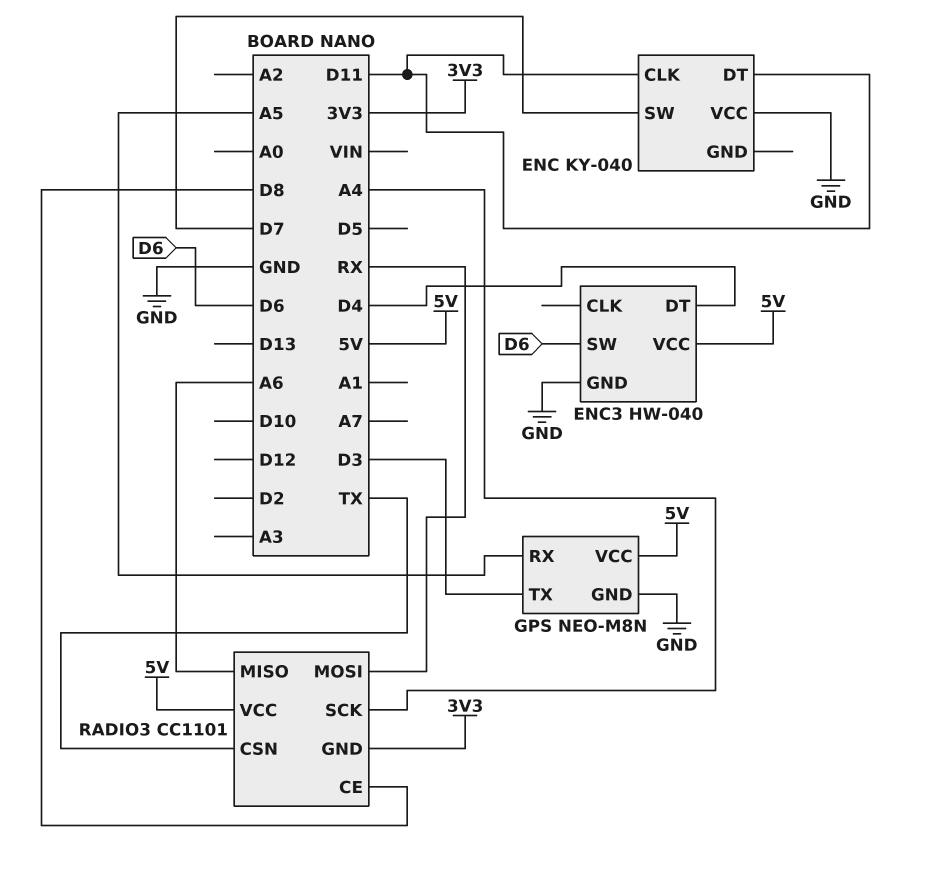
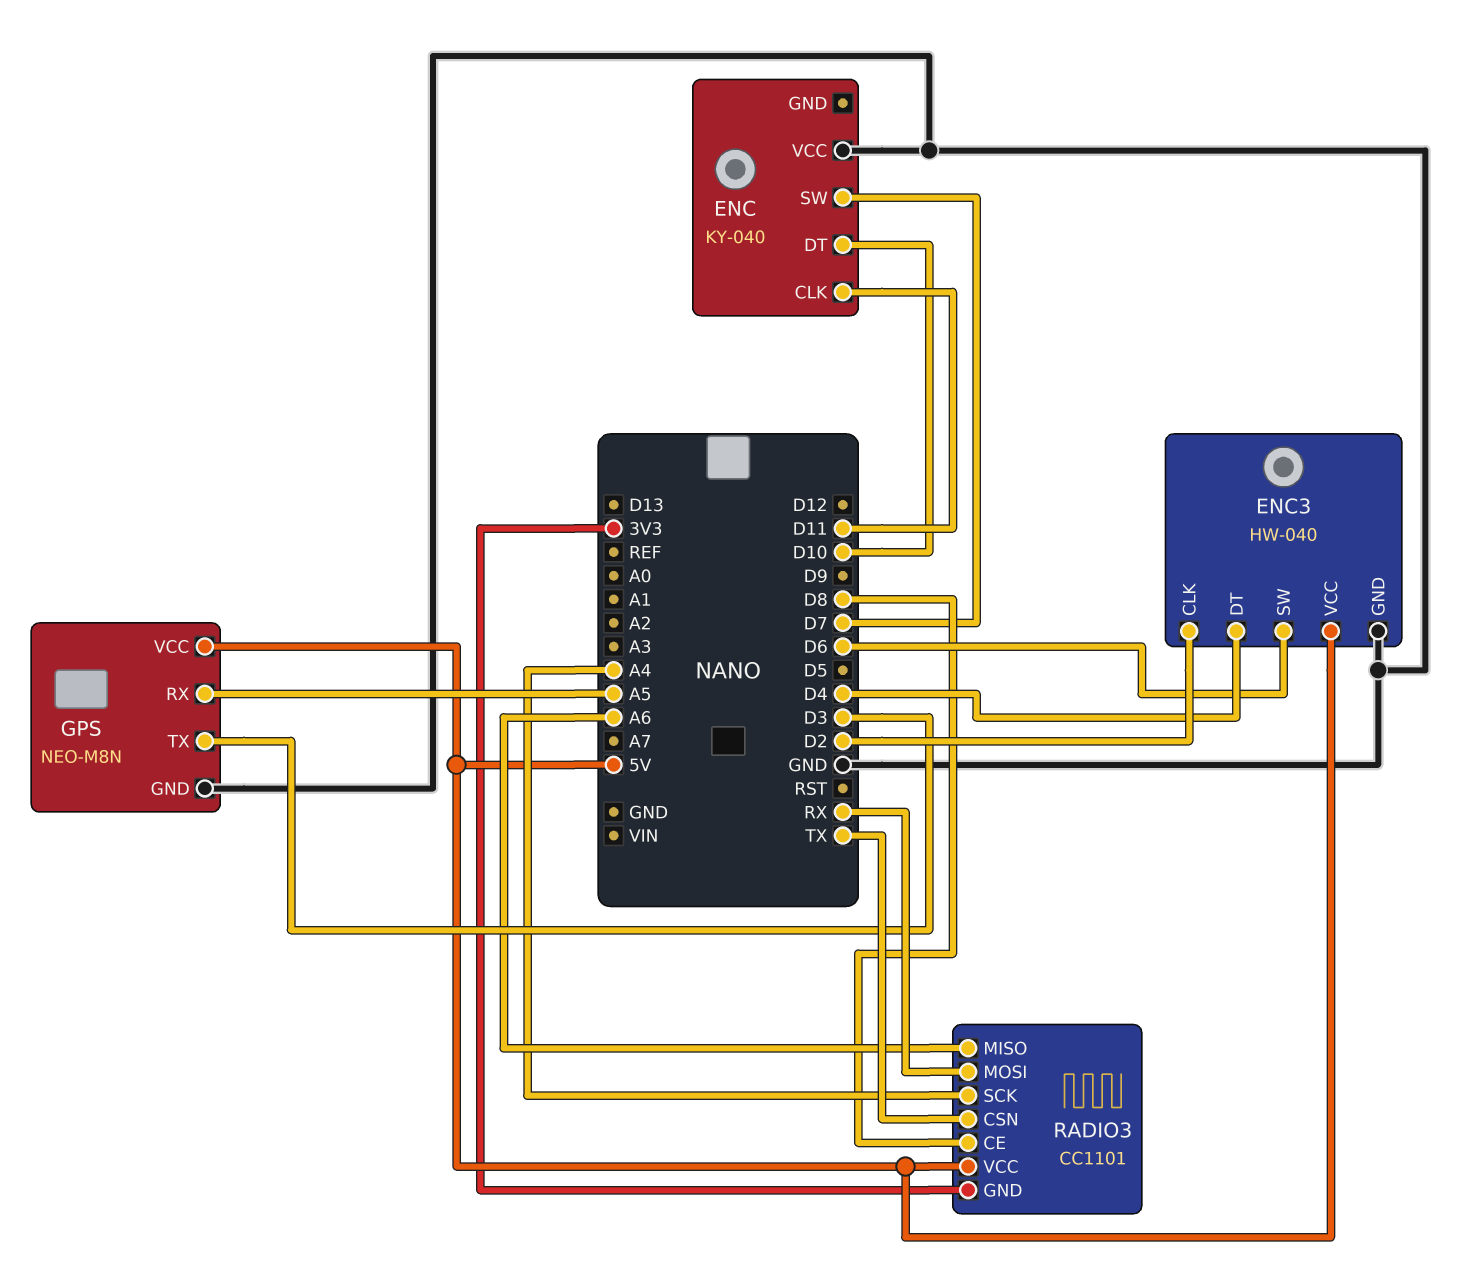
ENC pin DT: D11 -> D10
ENC3 pin CLK: none -> D2

